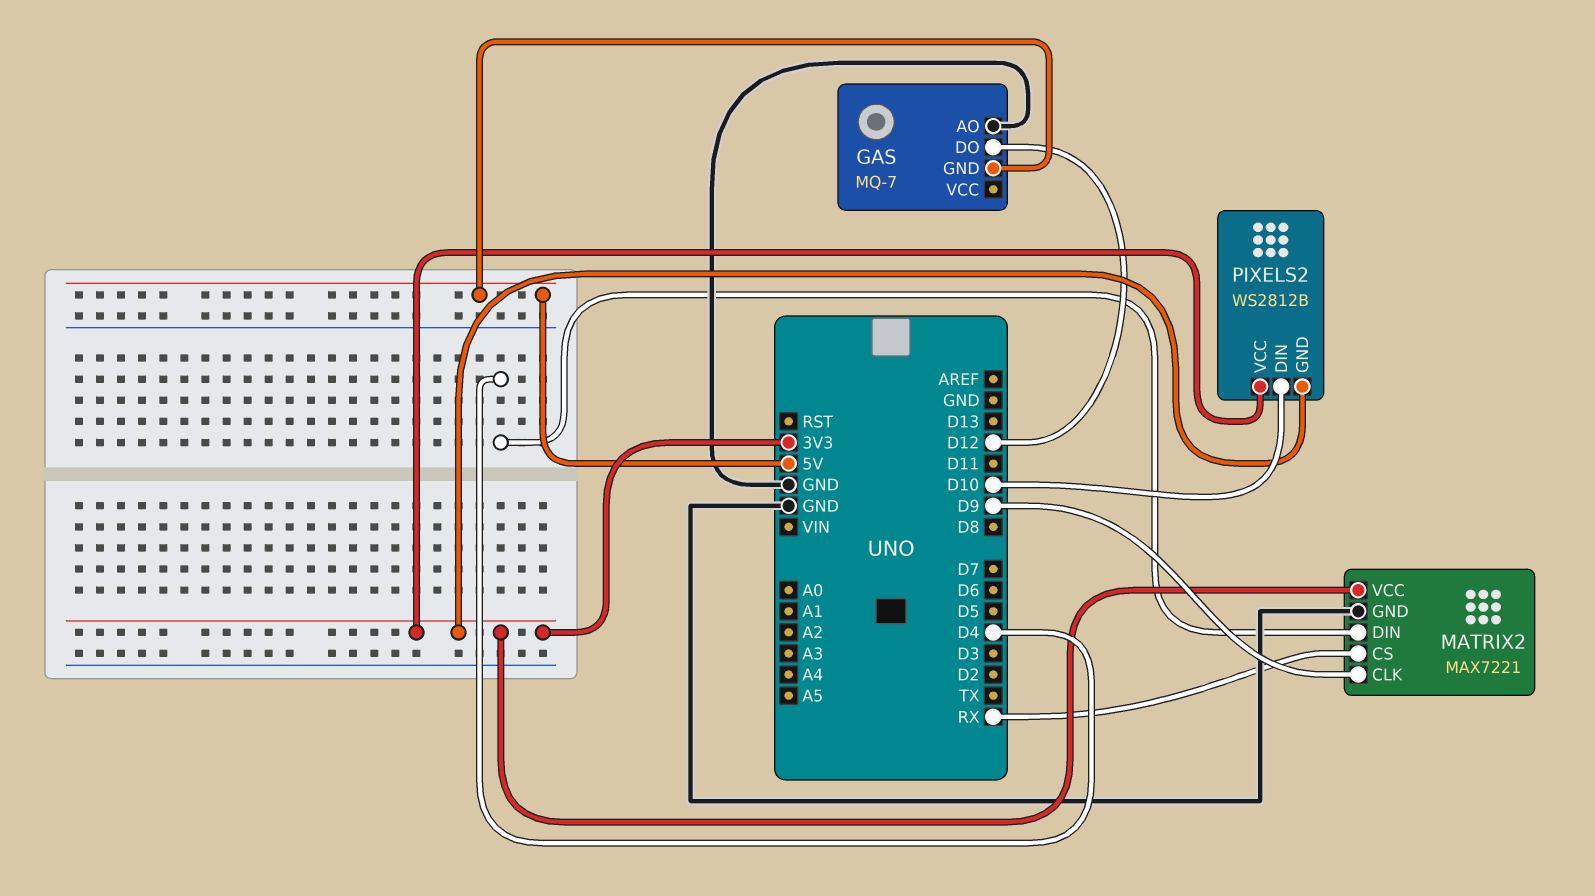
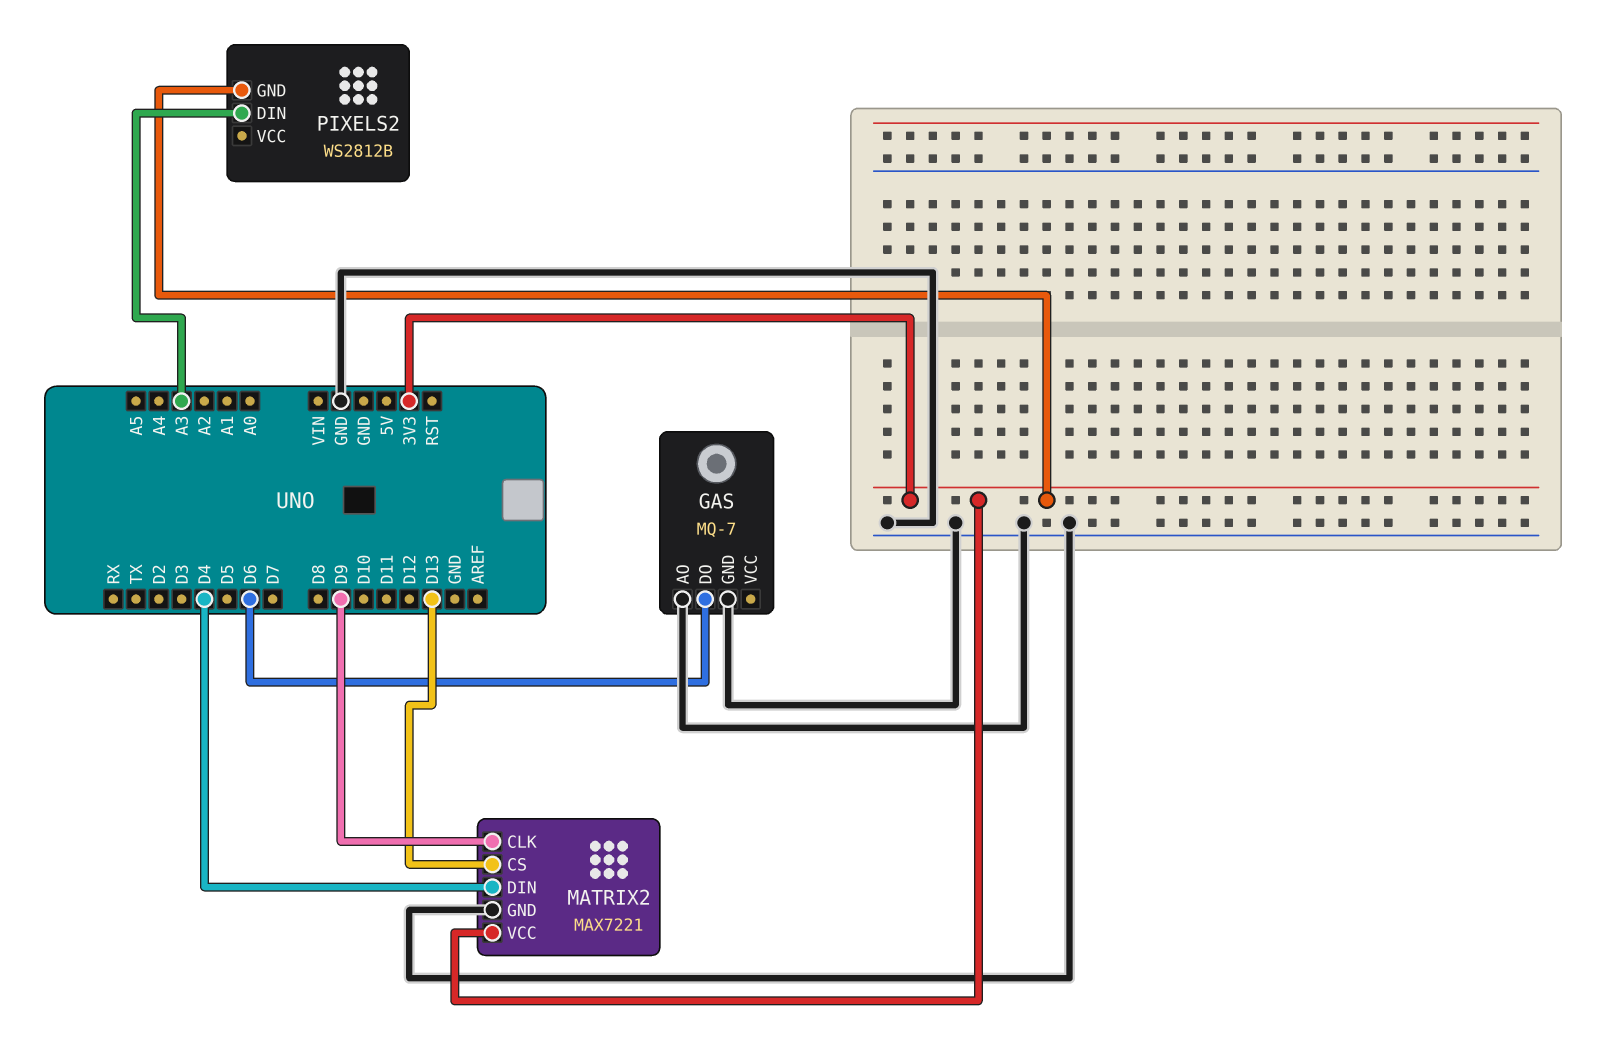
GAS pin DO: D12 -> D6
GAS pin GND: 5V -> GND
MATRIX2 pin CS: RX -> D13
PIXELS2 pin DIN: D10 -> A3
PIXELS2 pin VCC: 3V3 -> none

